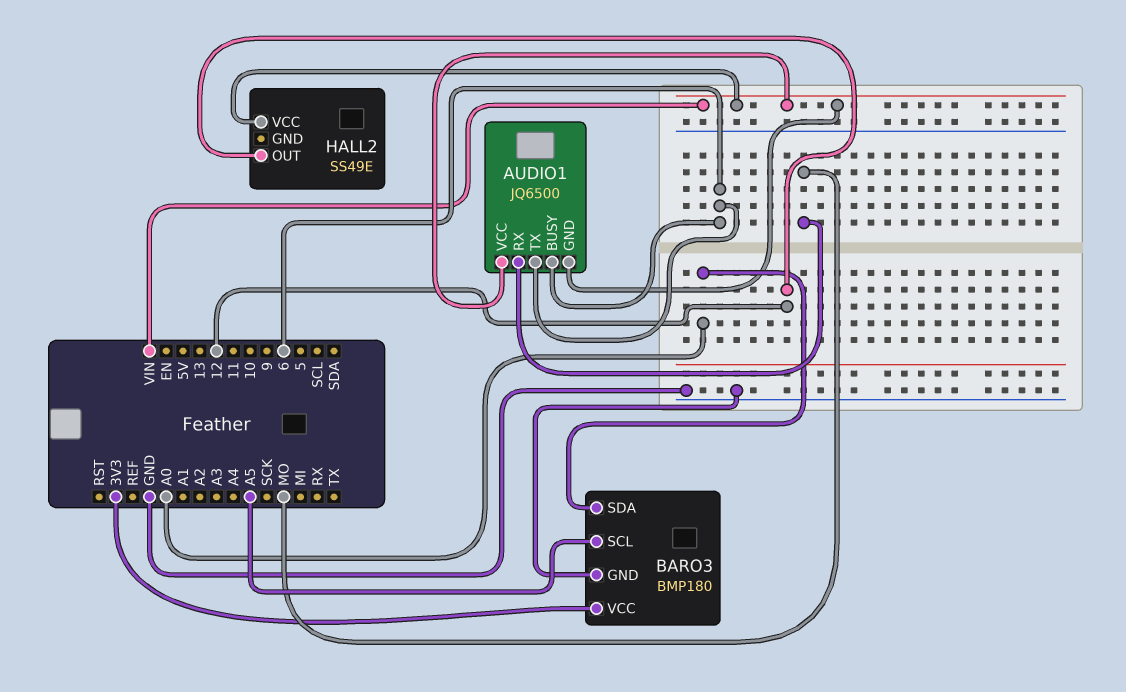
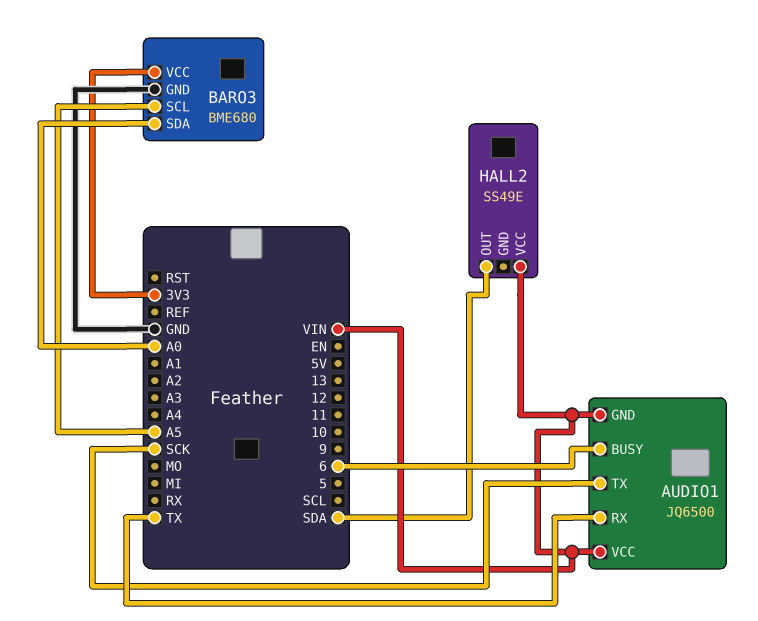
AUDIO1 pin RX: MO -> TX
AUDIO1 pin TX: 6 -> SCK
BARO3: BMP180 -> BME680
HALL2 pin OUT: 12 -> SDA

